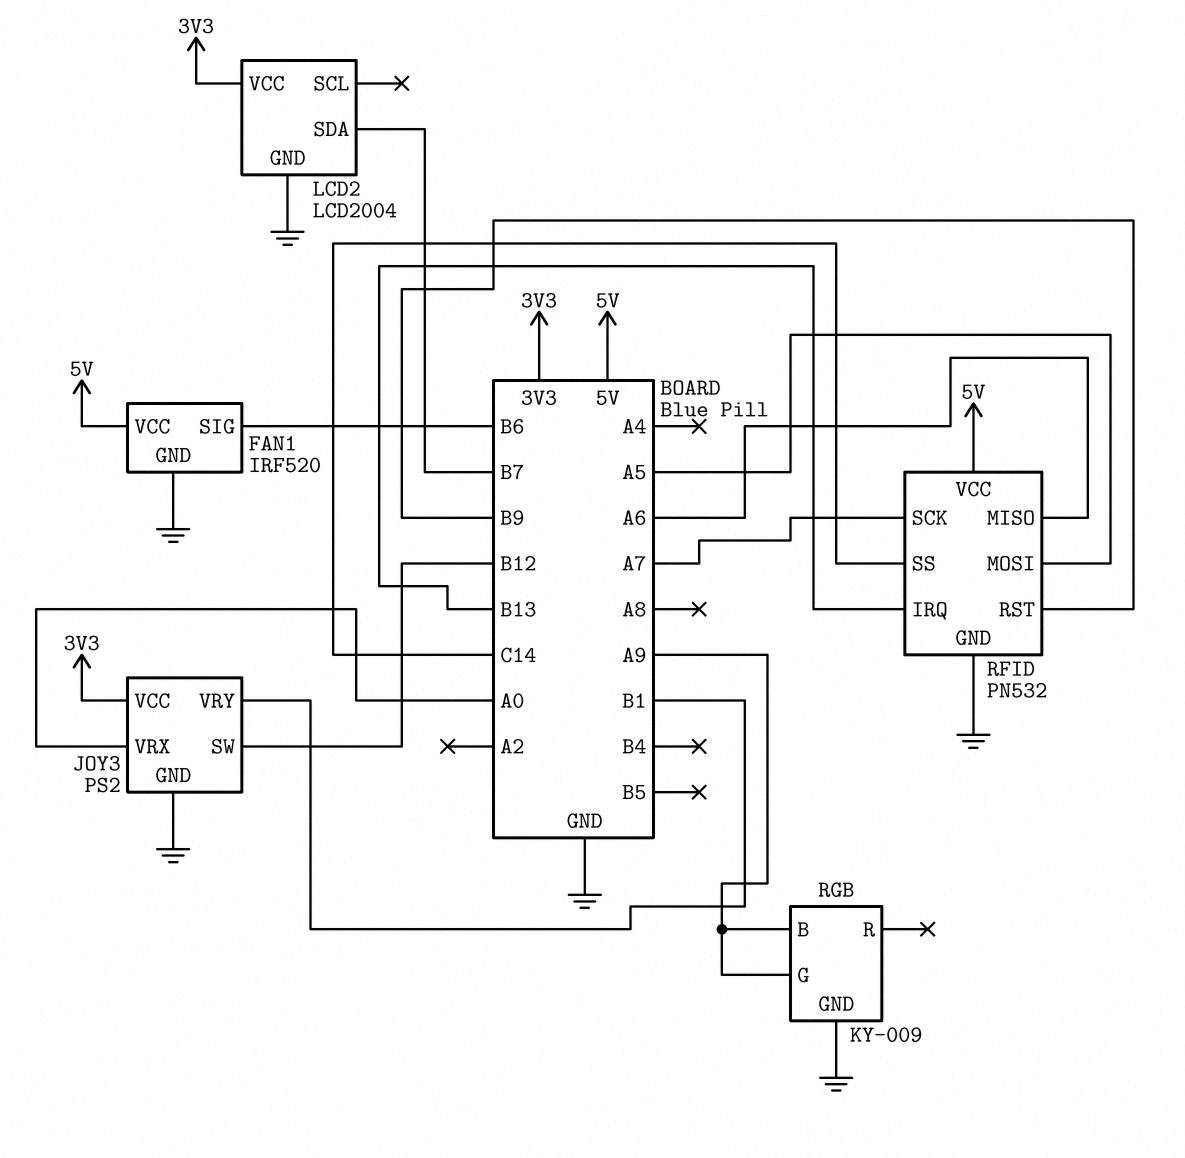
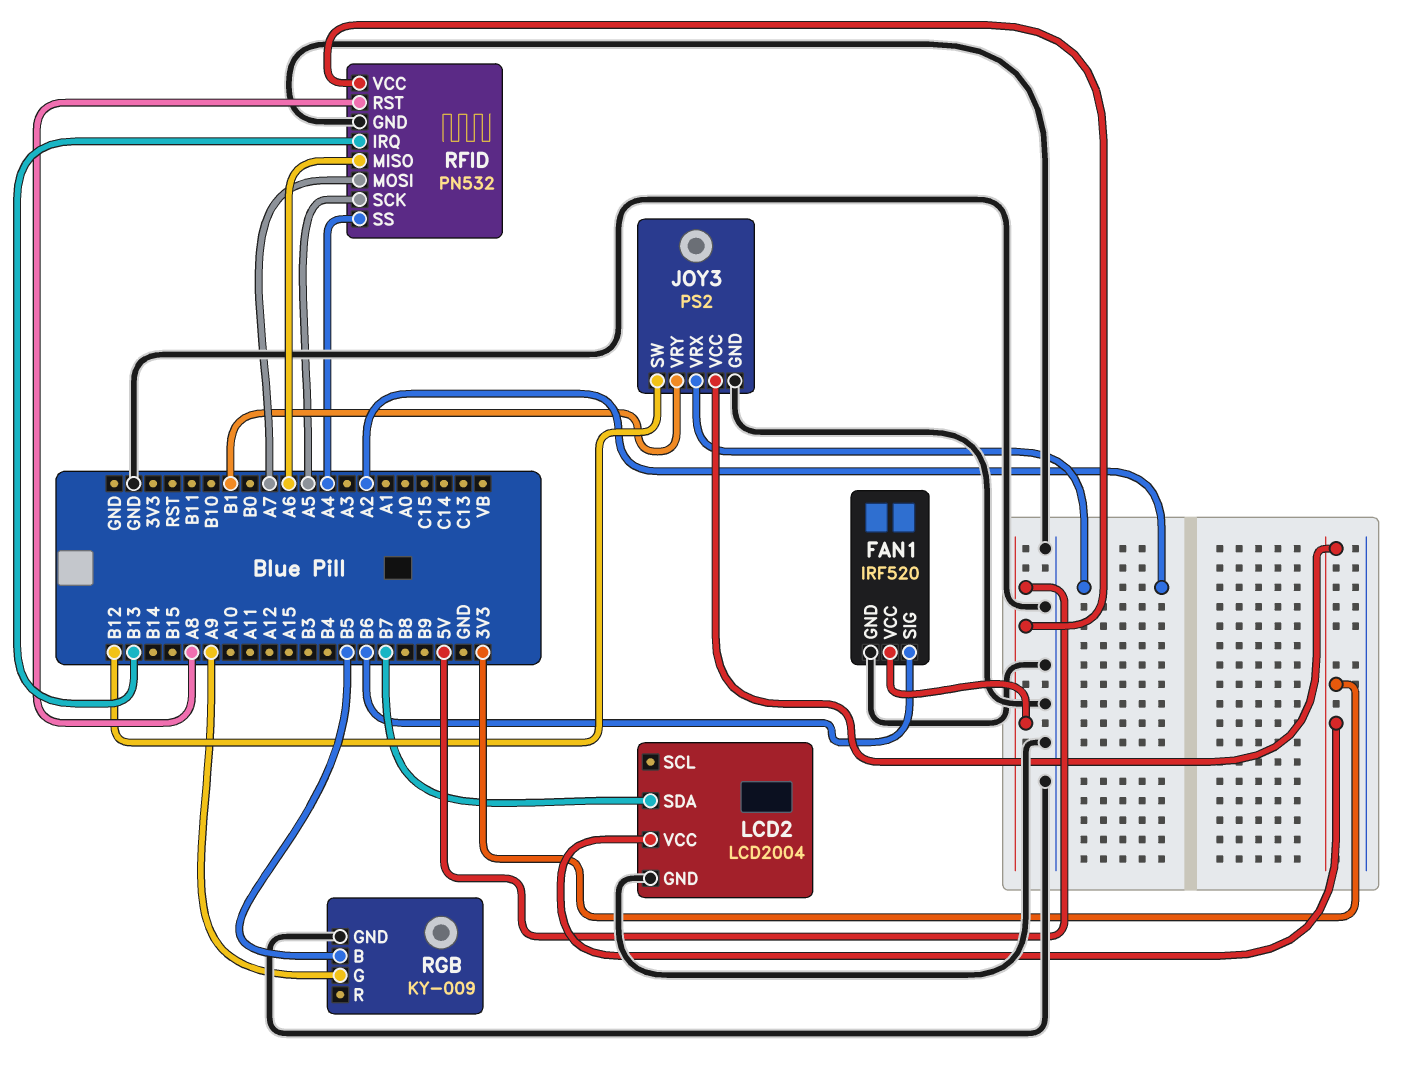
JOY3 pin VRX: A0 -> A2
RFID pin MOSI: A5 -> A7
RFID pin RST: B9 -> A8
RFID pin SCK: A7 -> A5
RFID pin SS: C14 -> A4
RGB pin B: A9 -> B5

